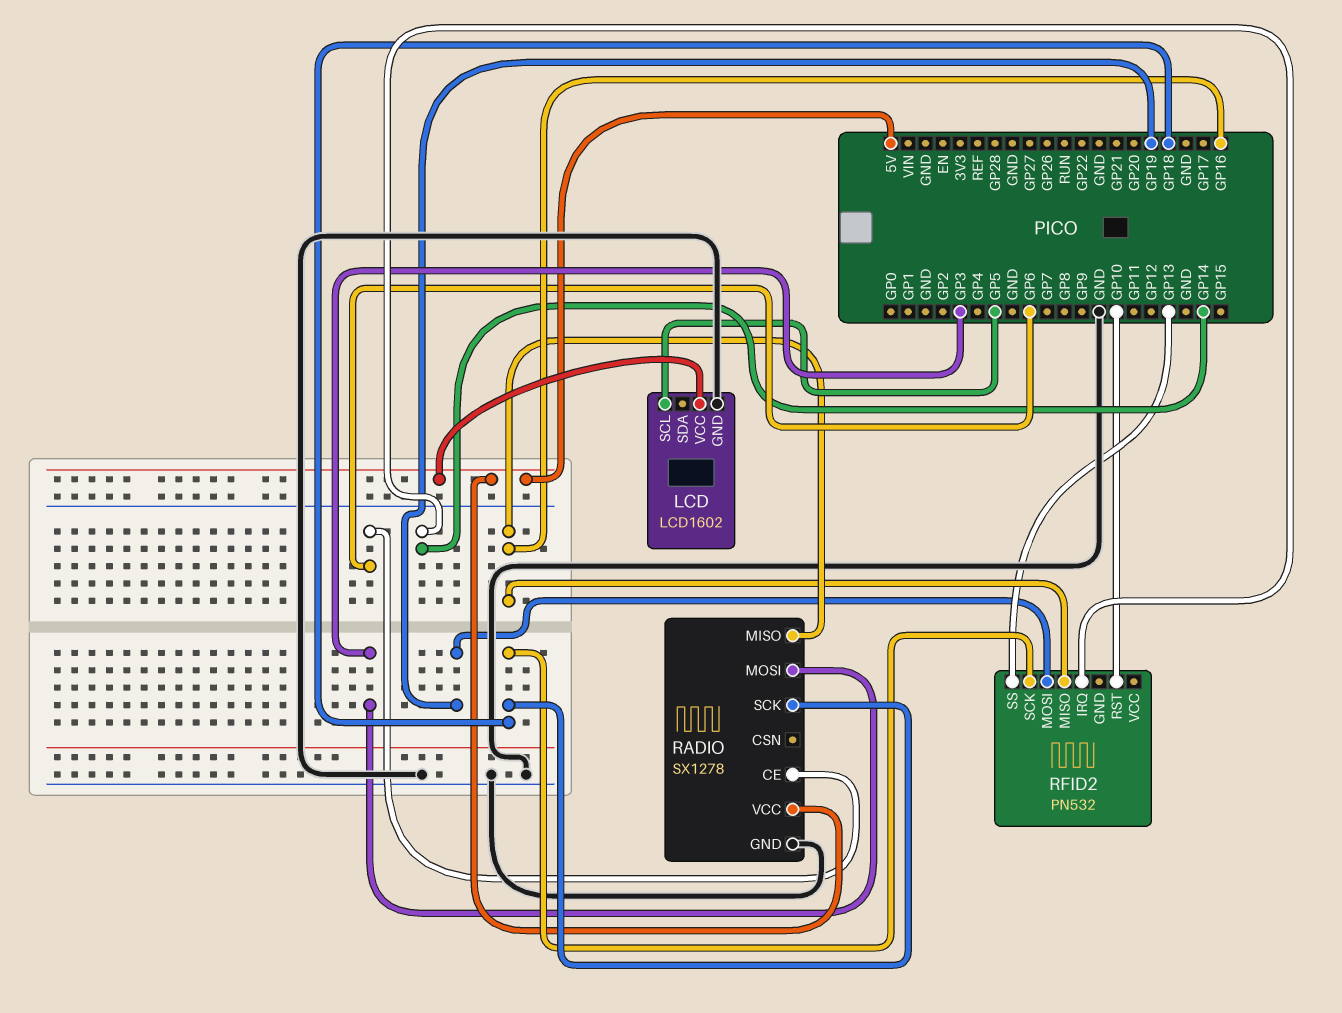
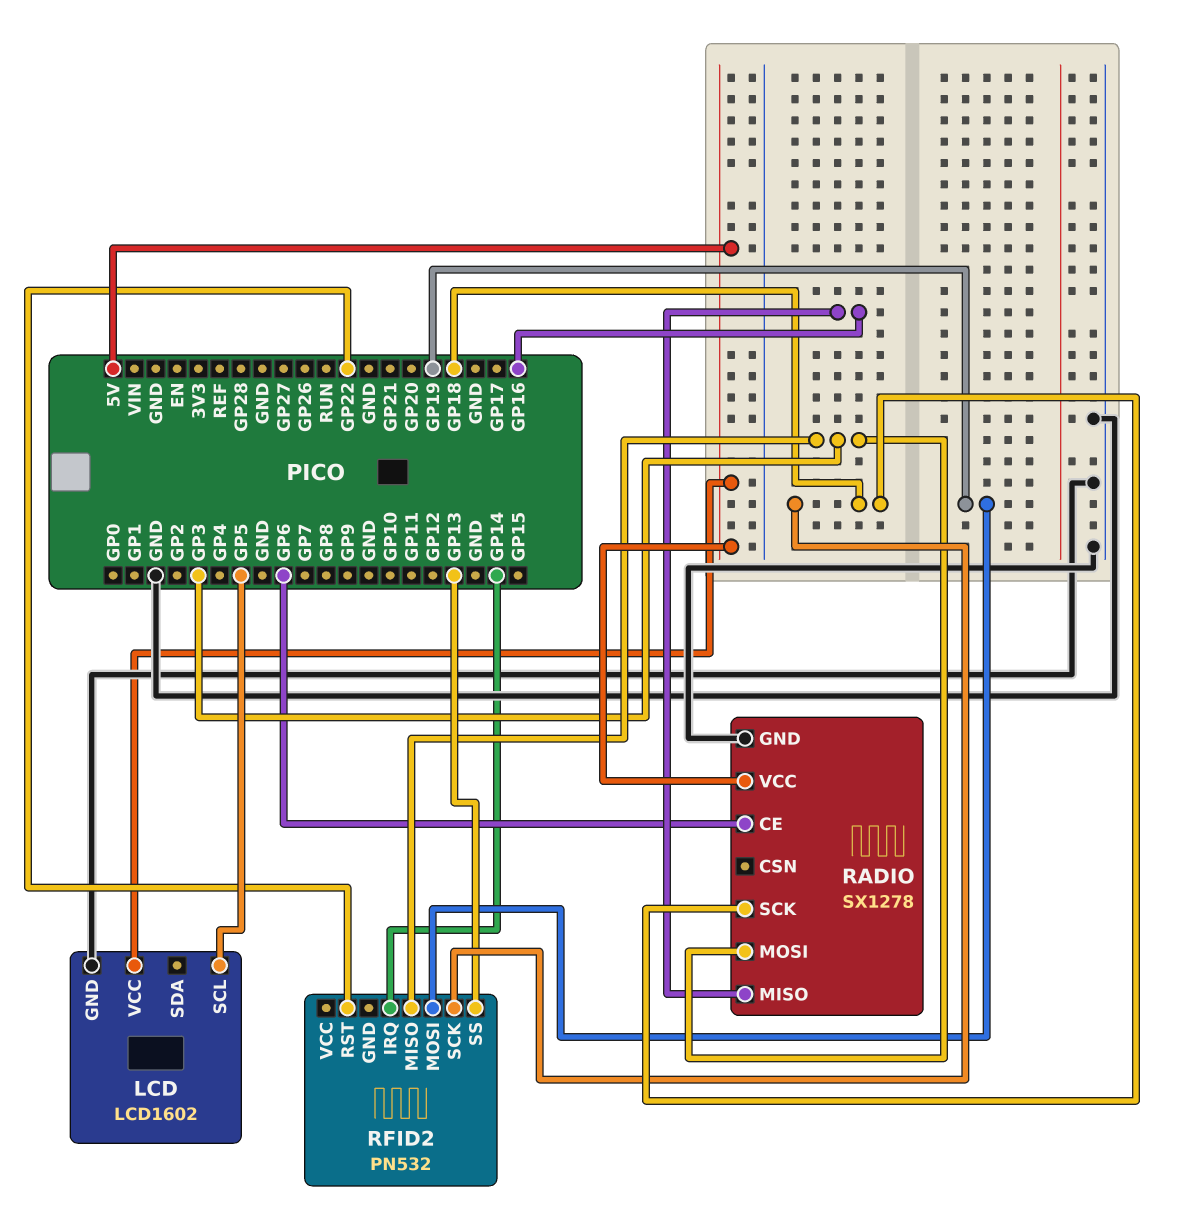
RFID2 pin MISO: GP16 -> GP3
RFID2 pin RST: GP10 -> GP22

